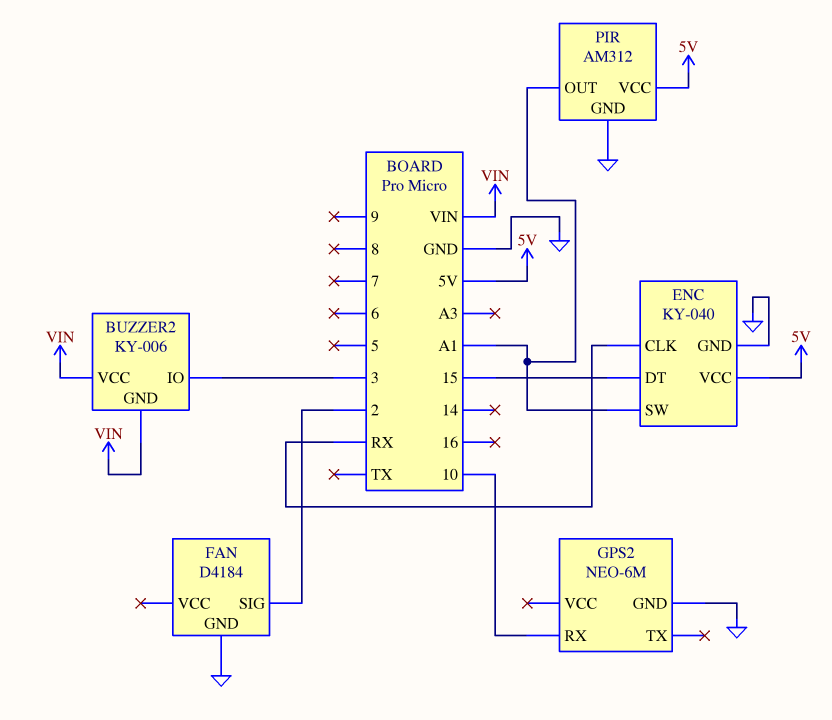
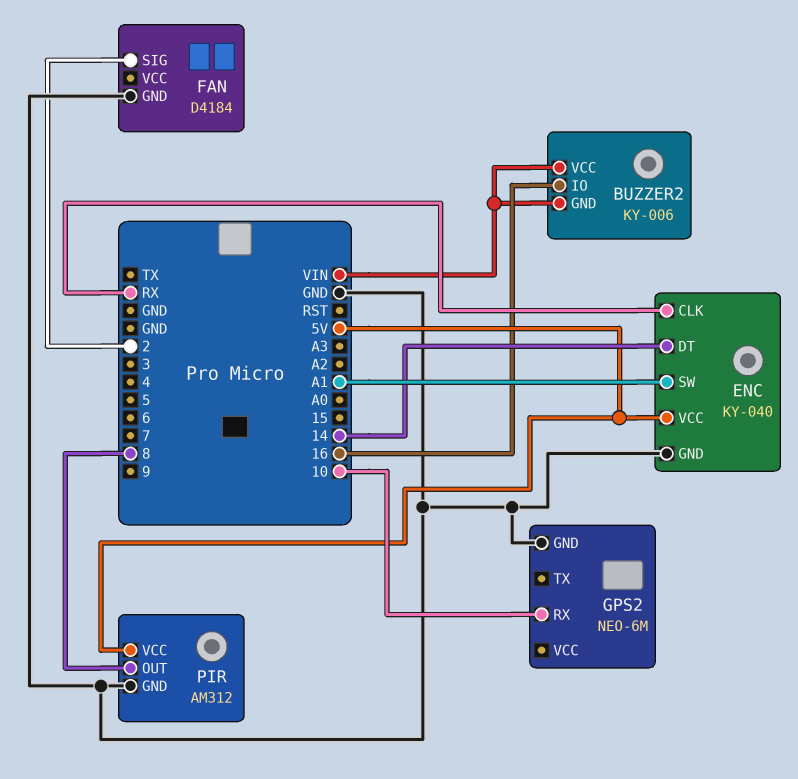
BUZZER2 pin IO: 3 -> 16
ENC pin DT: 15 -> 14
PIR pin OUT: A1 -> 8

